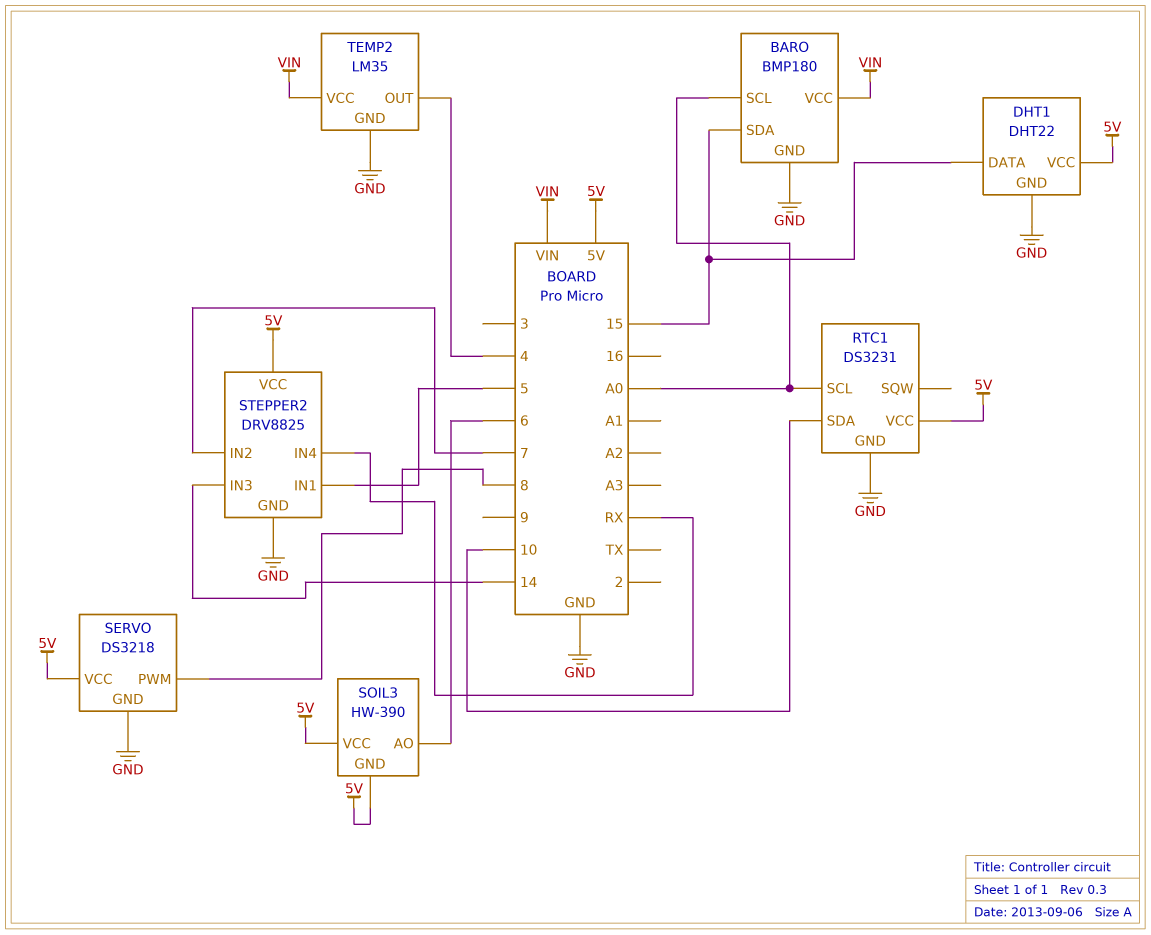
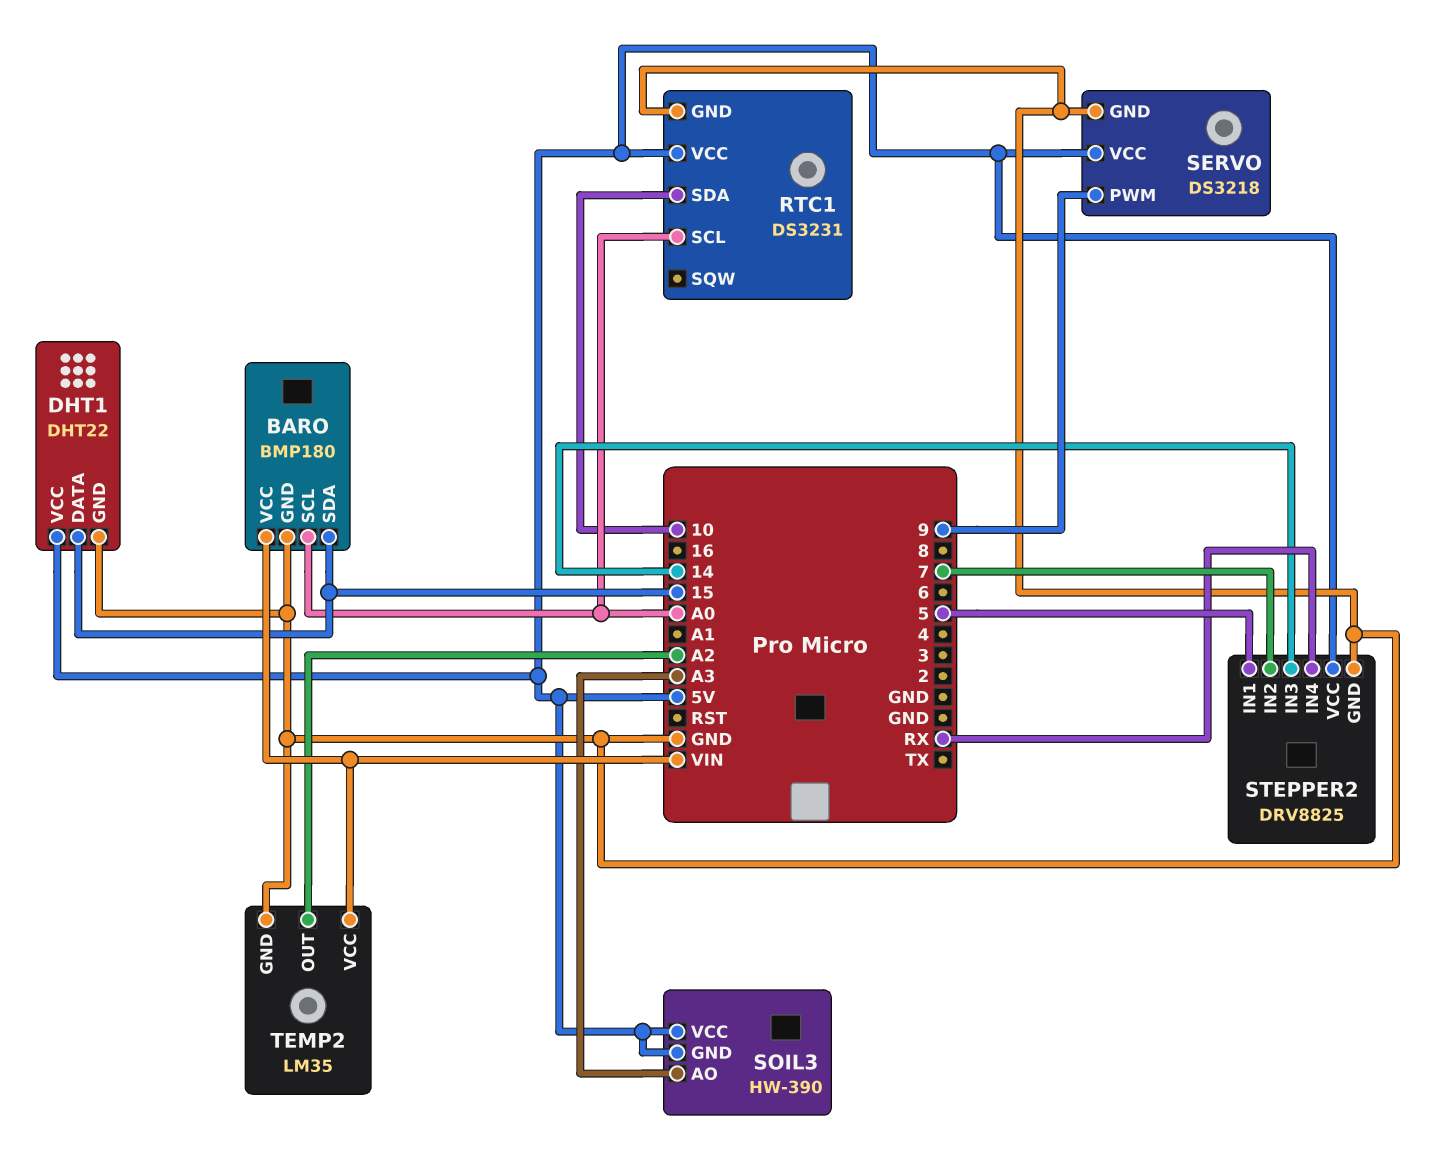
SERVO pin PWM: 8 -> 9
SOIL3 pin AO: 6 -> A3
TEMP2 pin OUT: 4 -> A2

